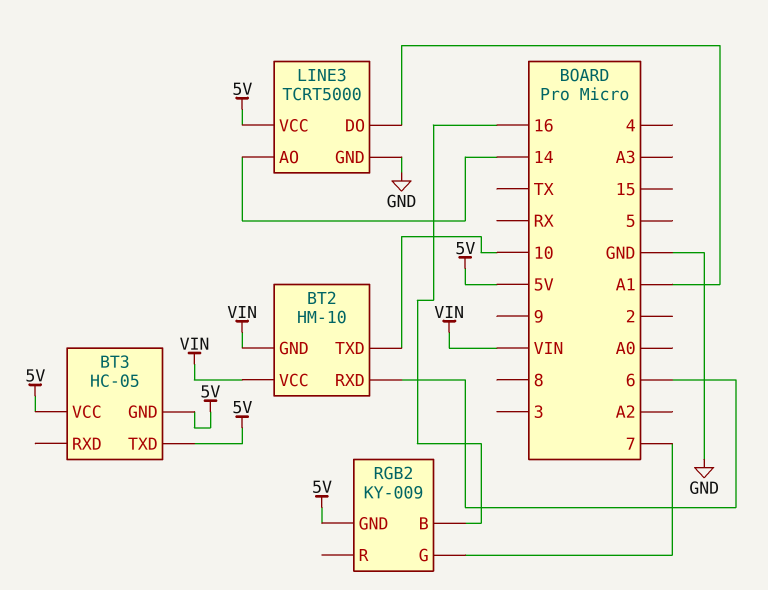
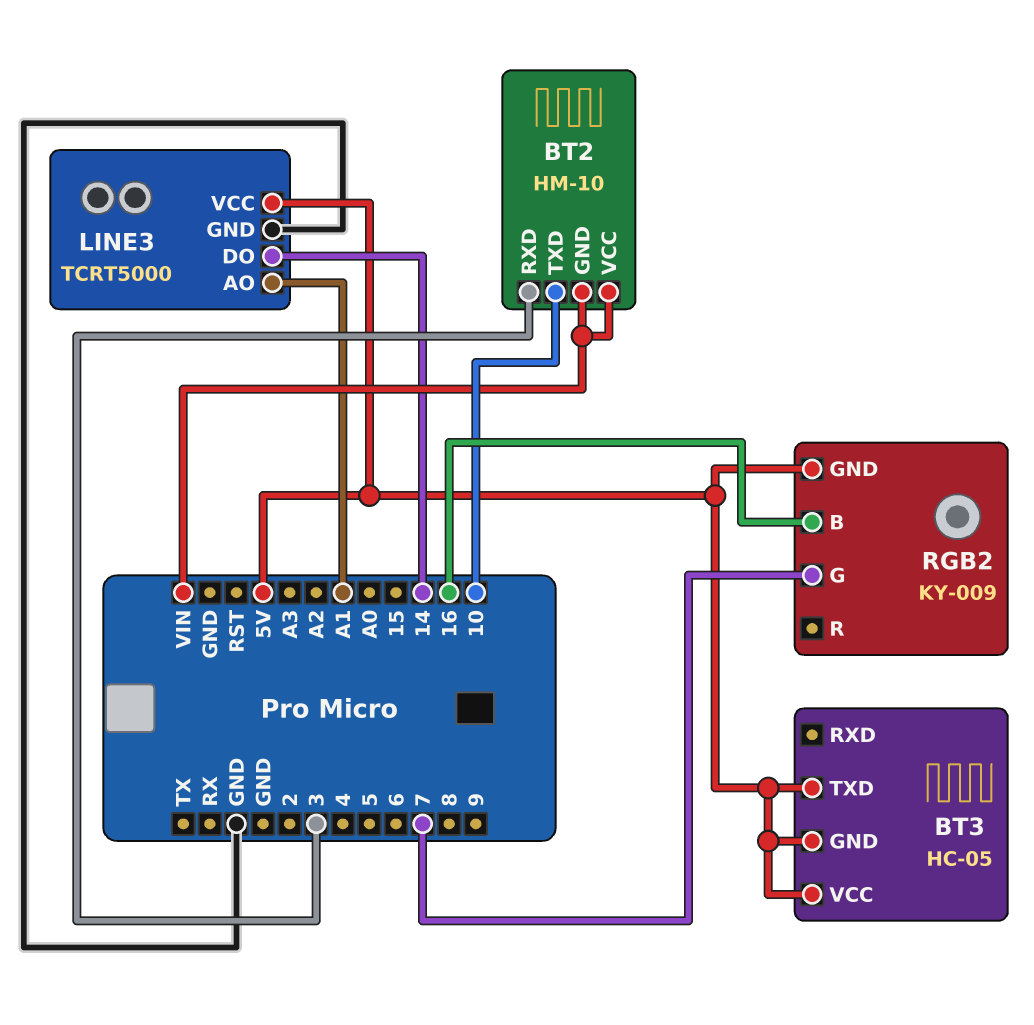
BT2 pin RXD: 6 -> 3
LINE3 pin AO: 14 -> A1
LINE3 pin DO: A1 -> 14

